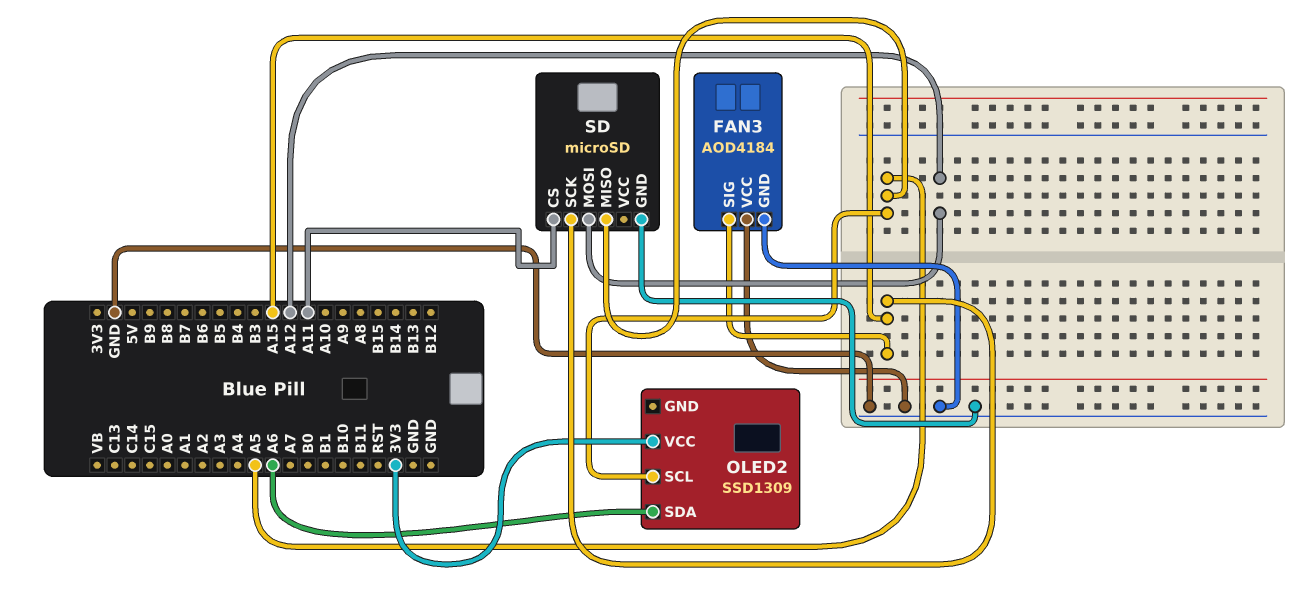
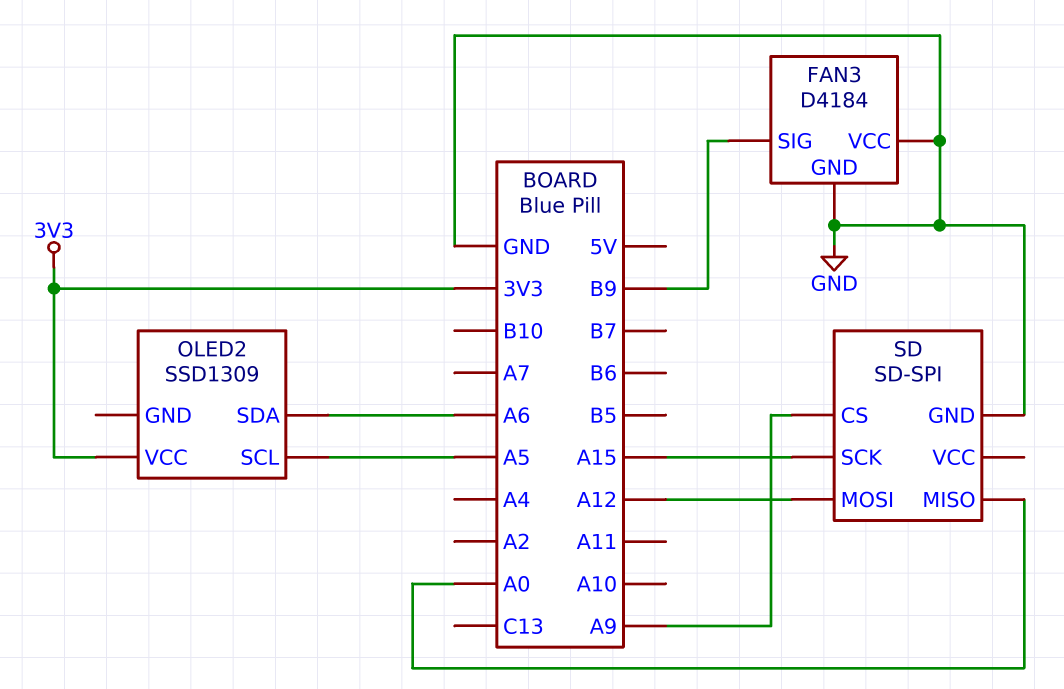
FAN3: AOD4184 -> D4184
FAN3 pin SIG: A15 -> B9
SD: microSD -> SD-SPI
SD pin CS: A11 -> A9
SD pin MISO: A5 -> A0

